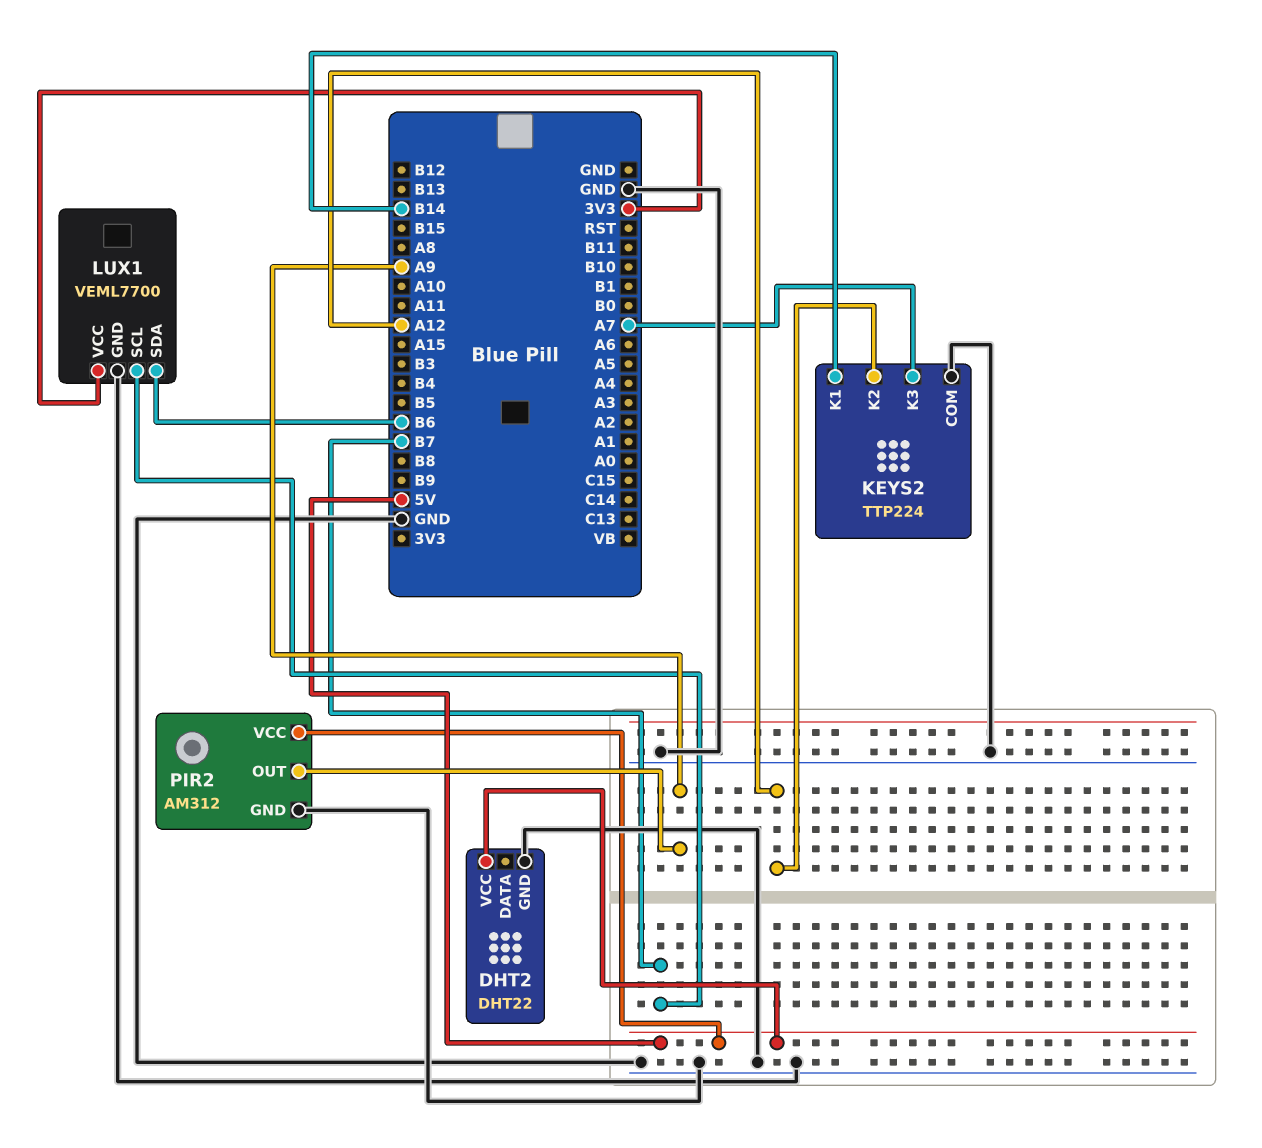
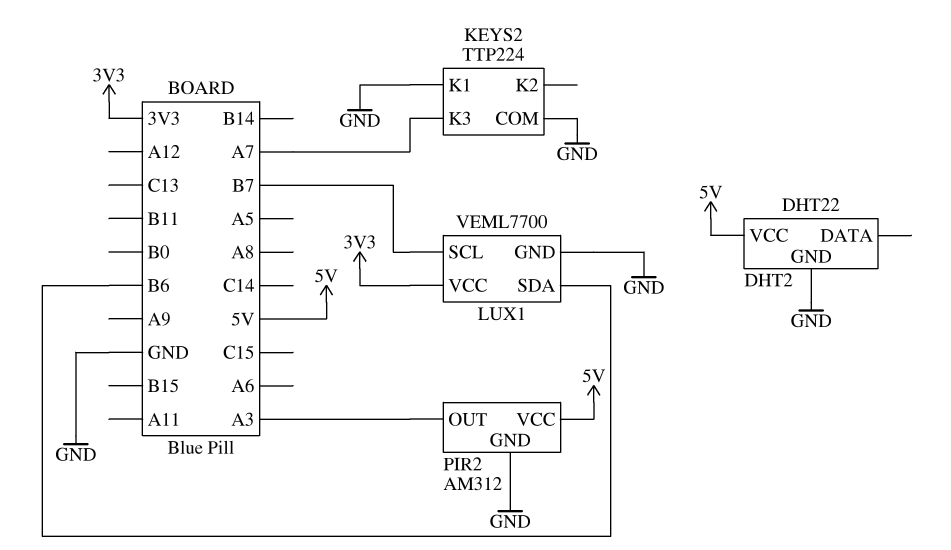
KEYS2 pin K1: B14 -> GND
KEYS2 pin K2: A12 -> none
PIR2 pin OUT: A9 -> A3

